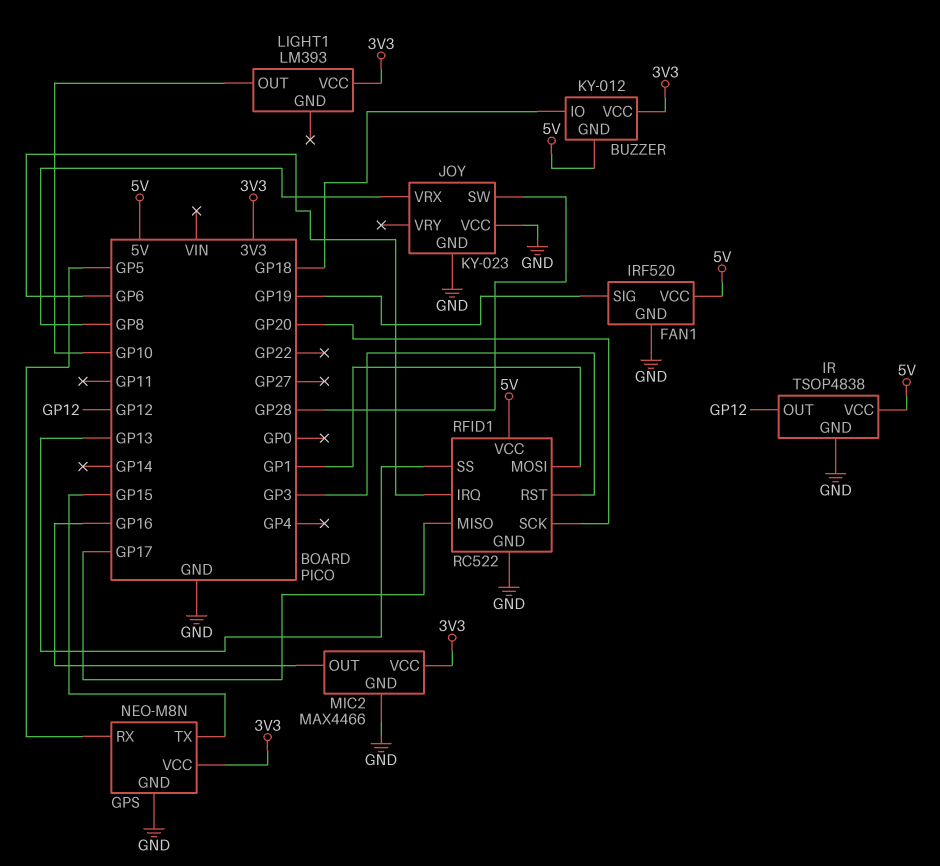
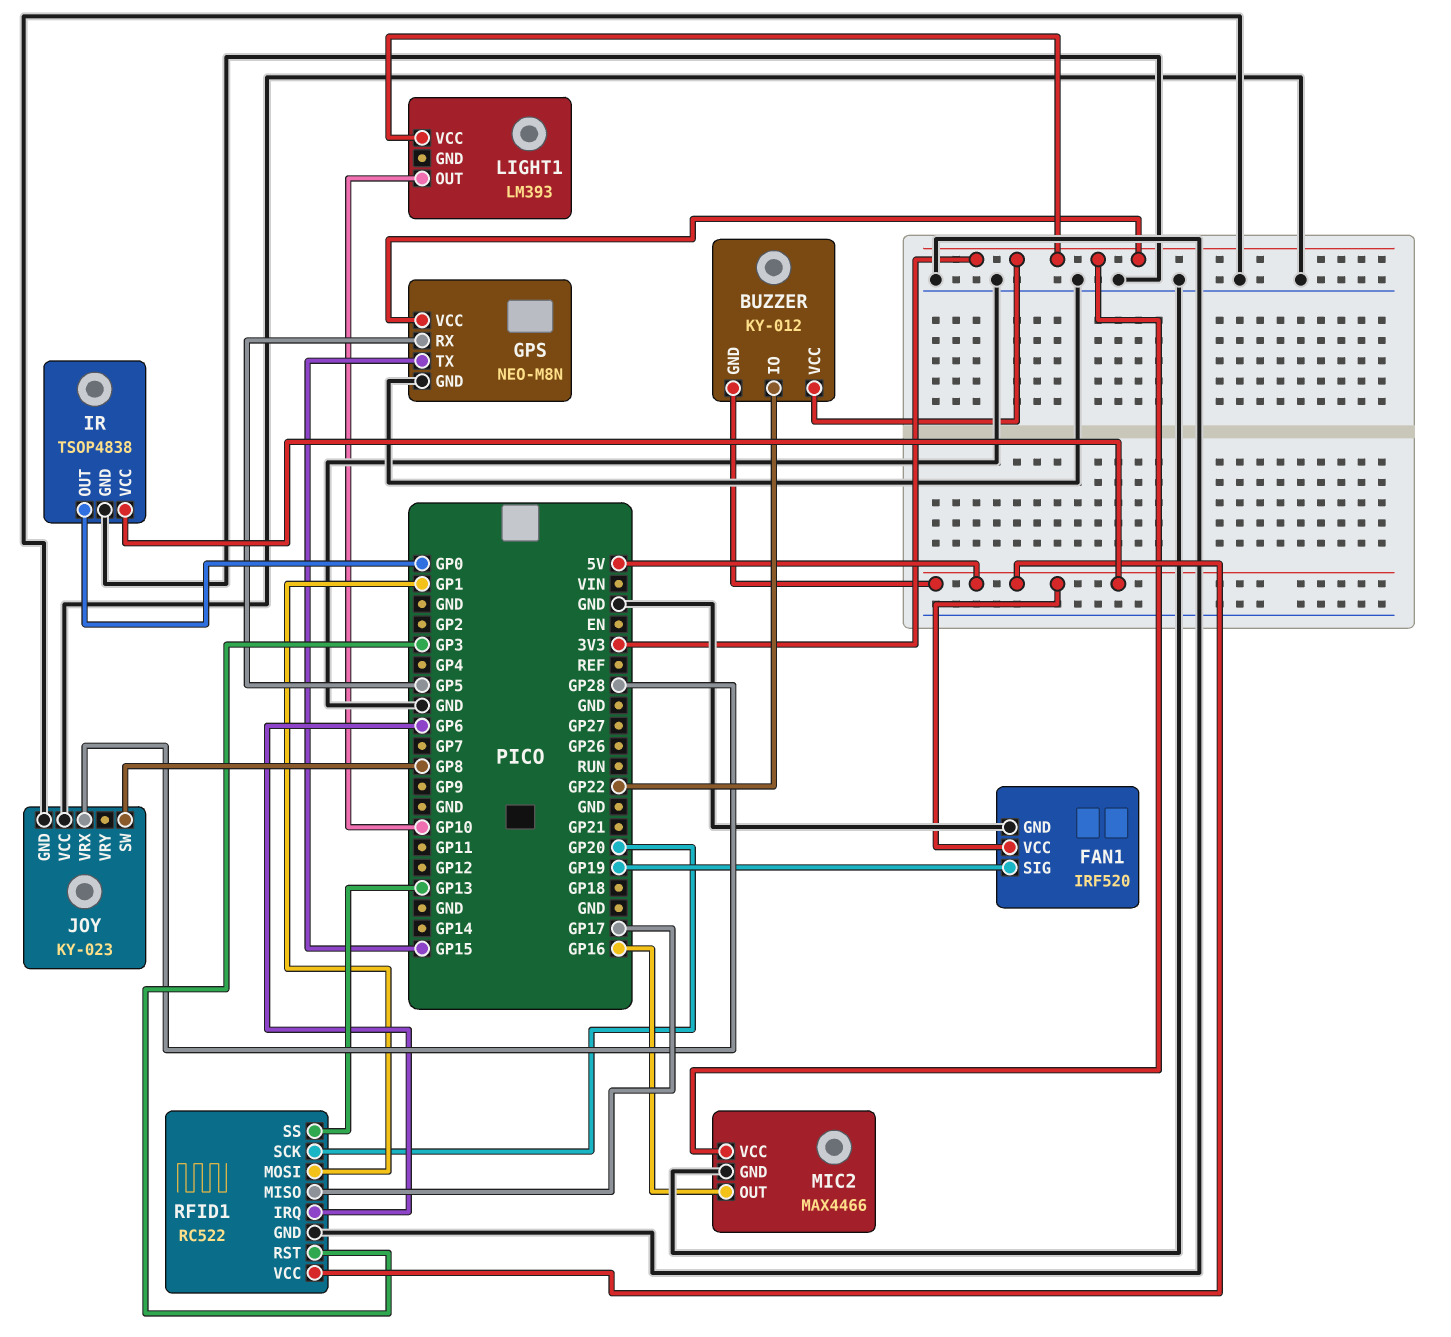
BUZZER pin IO: GP18 -> GP22
IR pin OUT: GP12 -> GP0
JOY pin SW: GP28 -> GP8
JOY pin VRX: GP8 -> GP28

